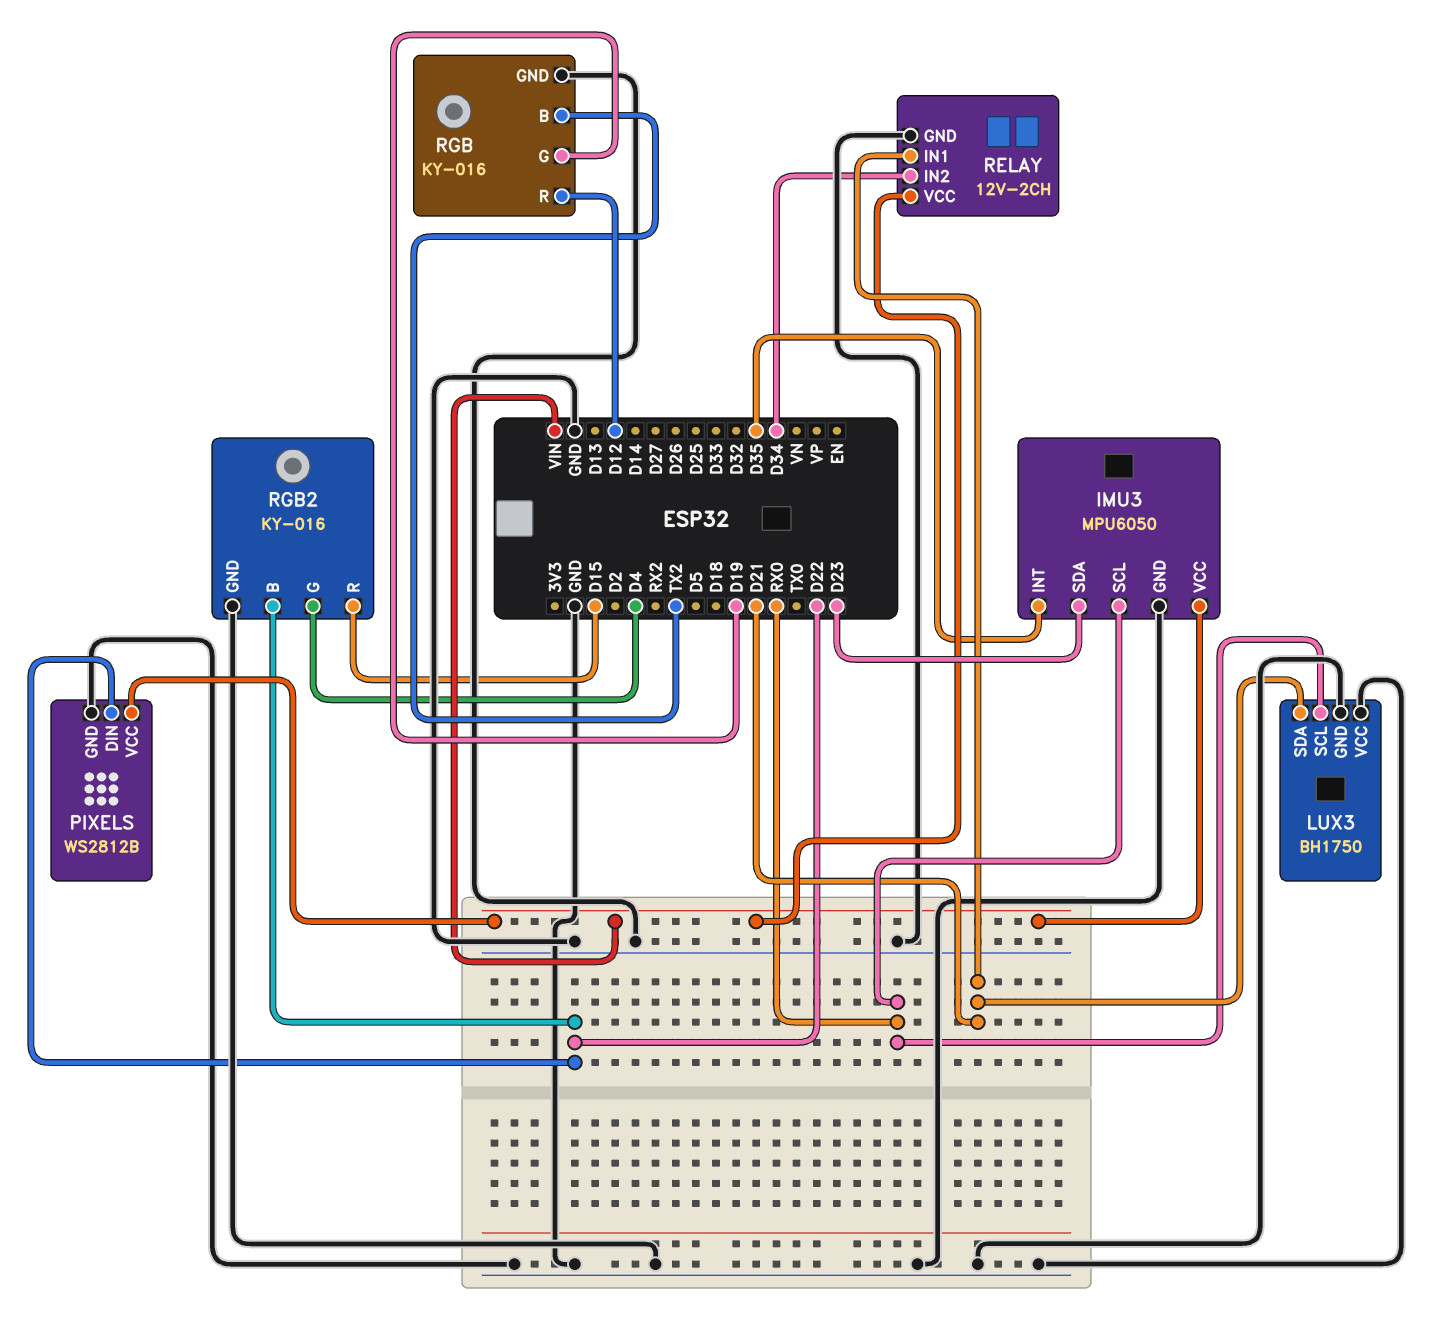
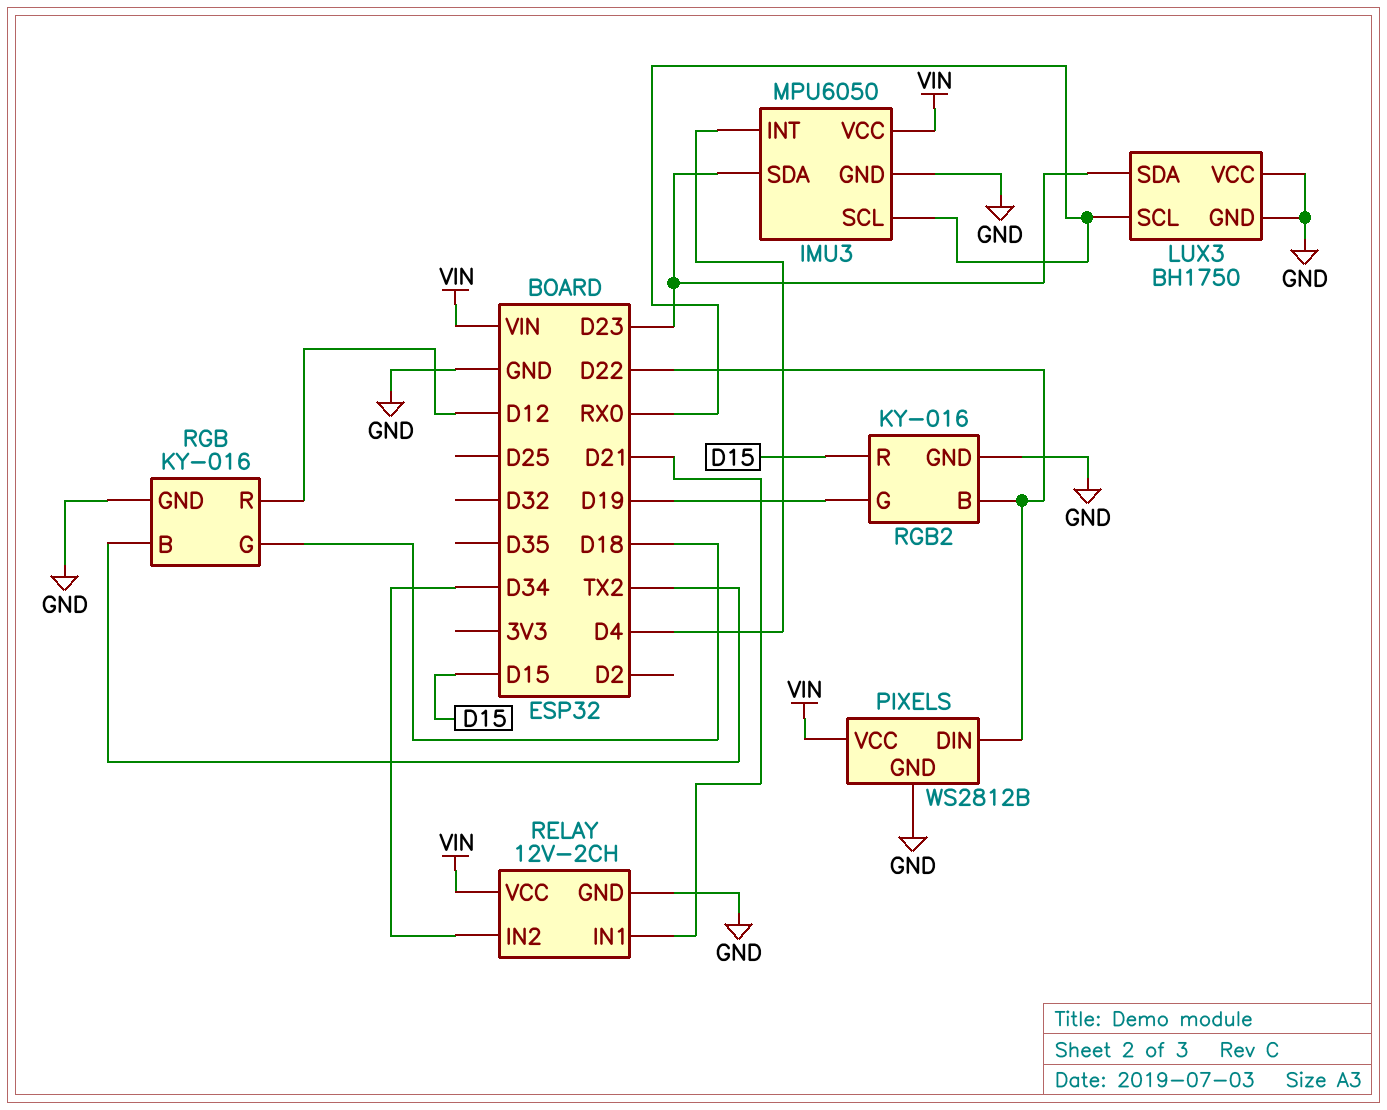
IMU3 pin INT: D35 -> D4
LUX3 pin SDA: D21 -> D23
RGB pin G: D19 -> D18
RGB2 pin G: D4 -> D19

